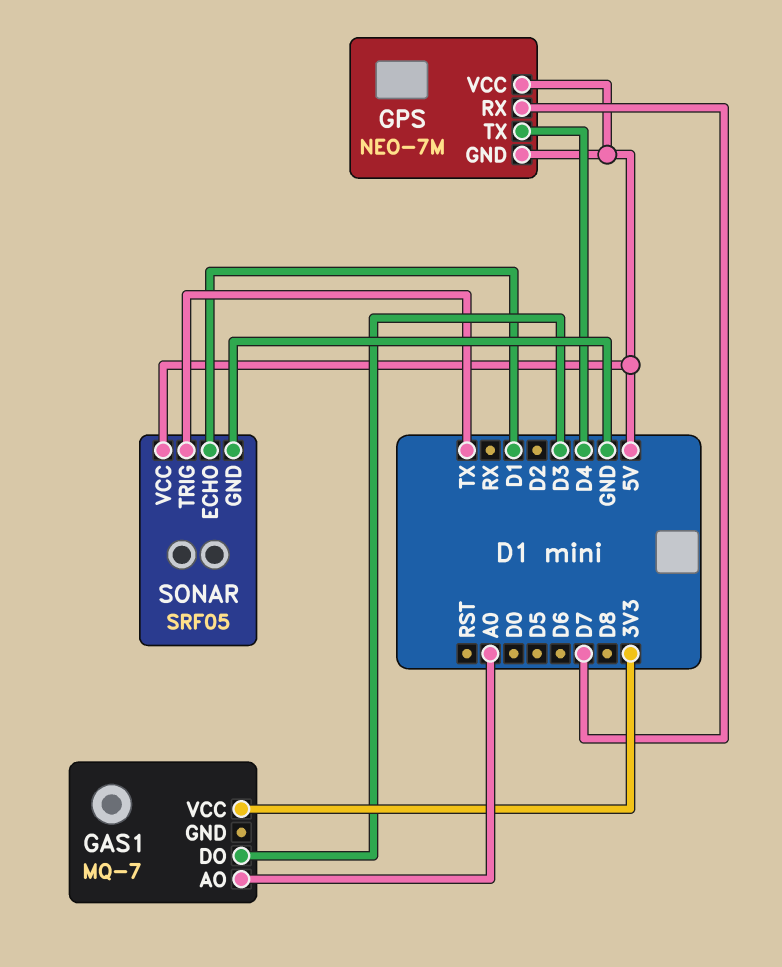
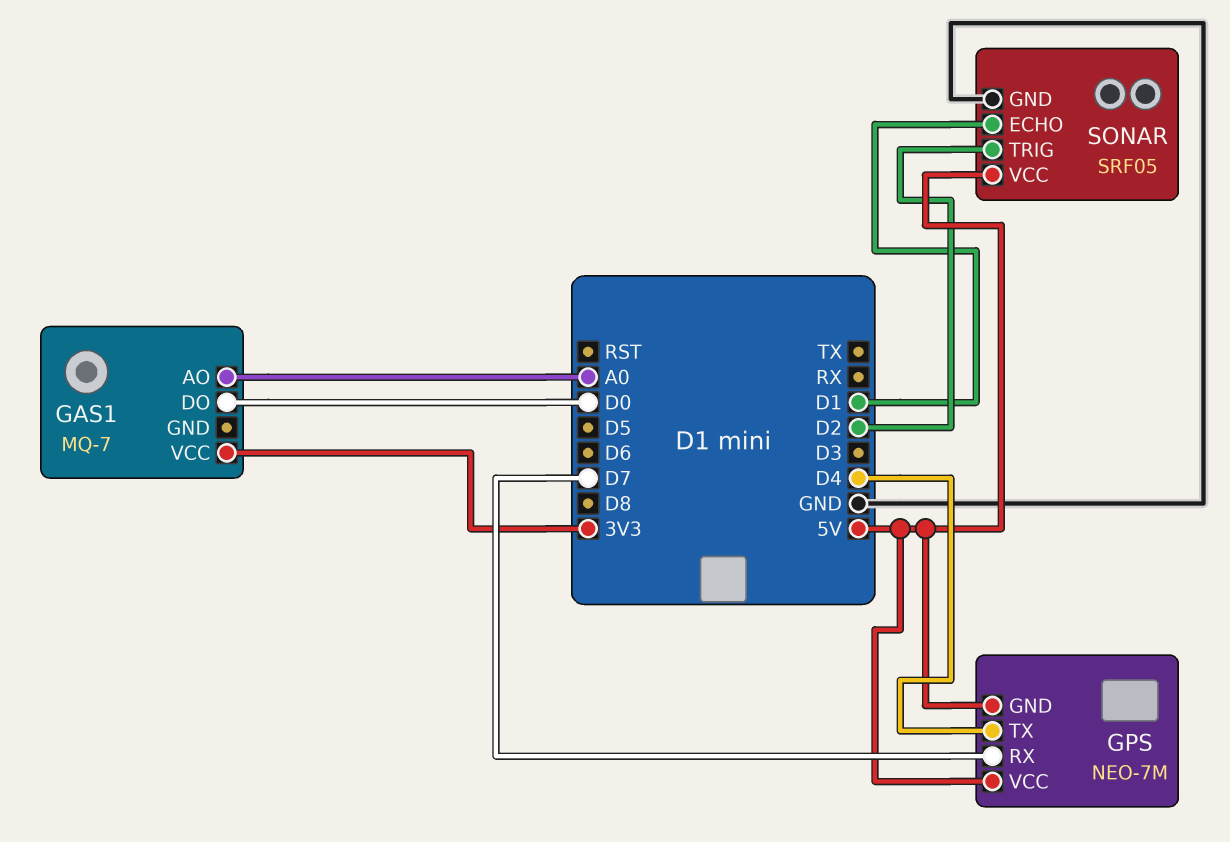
GAS1 pin DO: D3 -> D0
SONAR pin TRIG: TX -> D2

